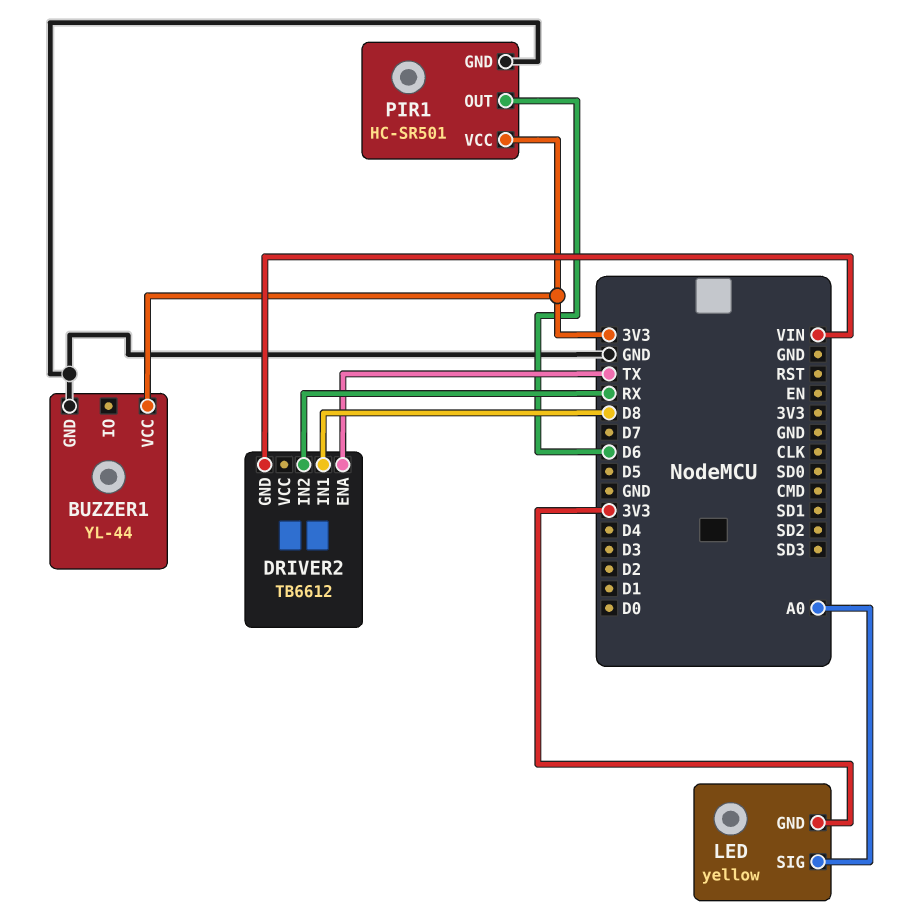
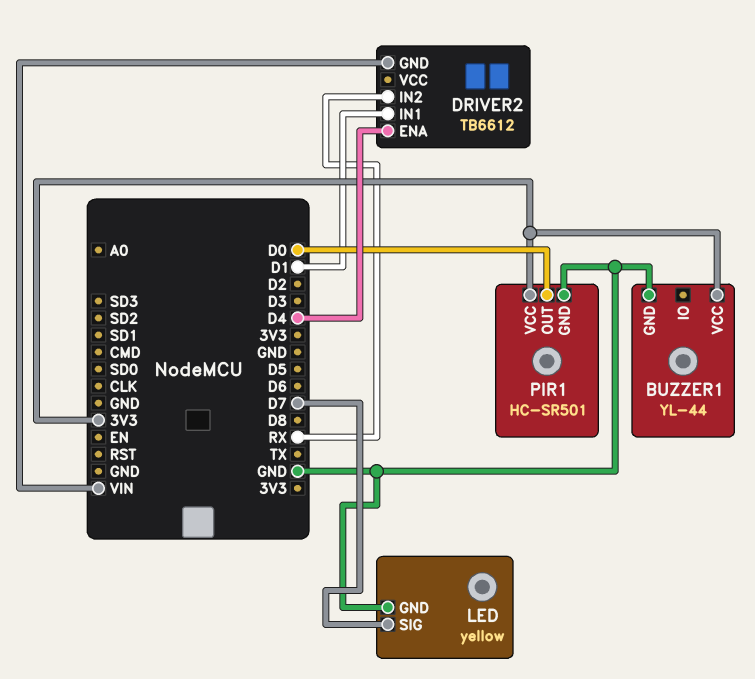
DRIVER2 pin ENA: TX -> D4
DRIVER2 pin IN1: D8 -> D1
LED pin GND: 3V3 -> GND
LED pin SIG: A0 -> D7
PIR1 pin OUT: D6 -> D0

